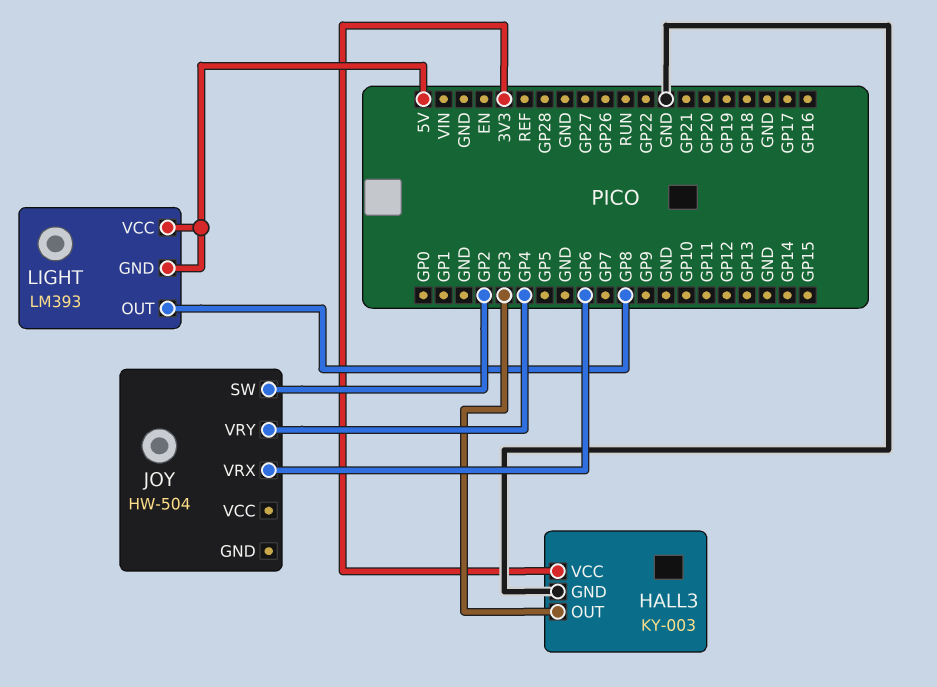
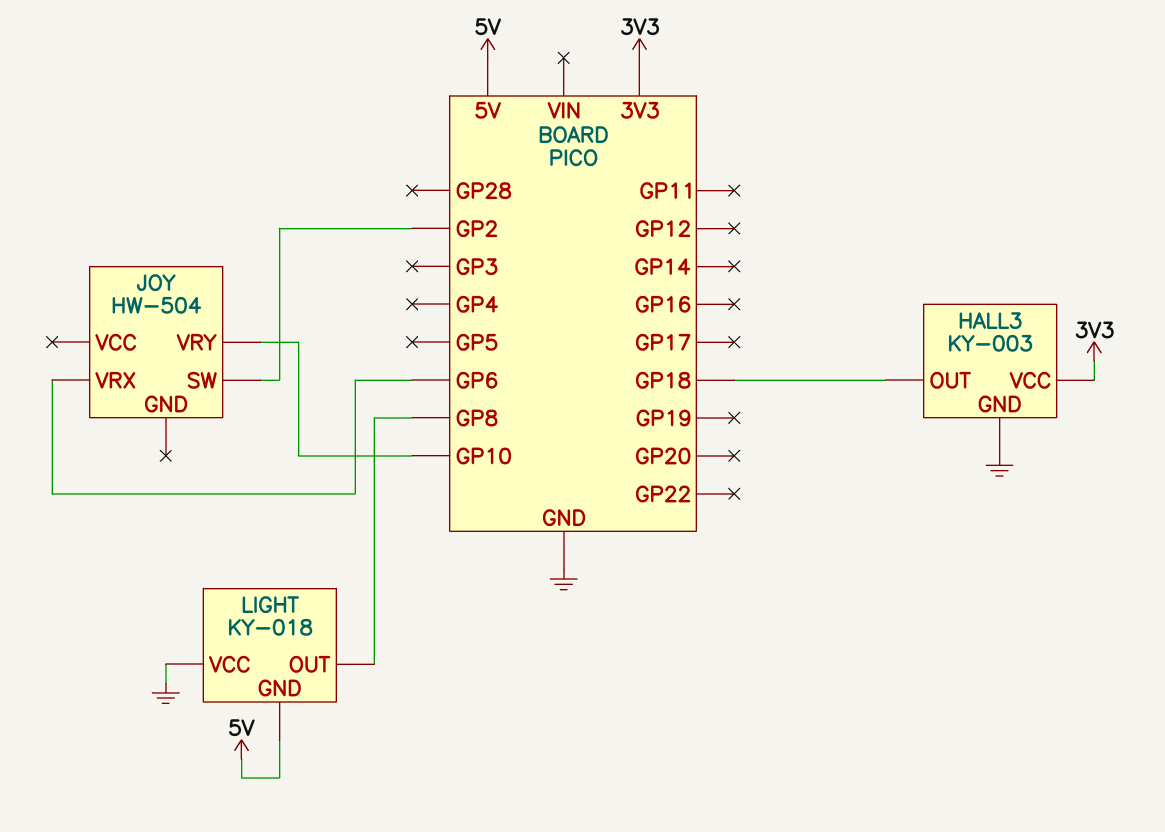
HALL3 pin OUT: GP3 -> GP18
JOY pin VRY: GP4 -> GP10
LIGHT: LM393 -> KY-018
LIGHT pin VCC: 5V -> GND

